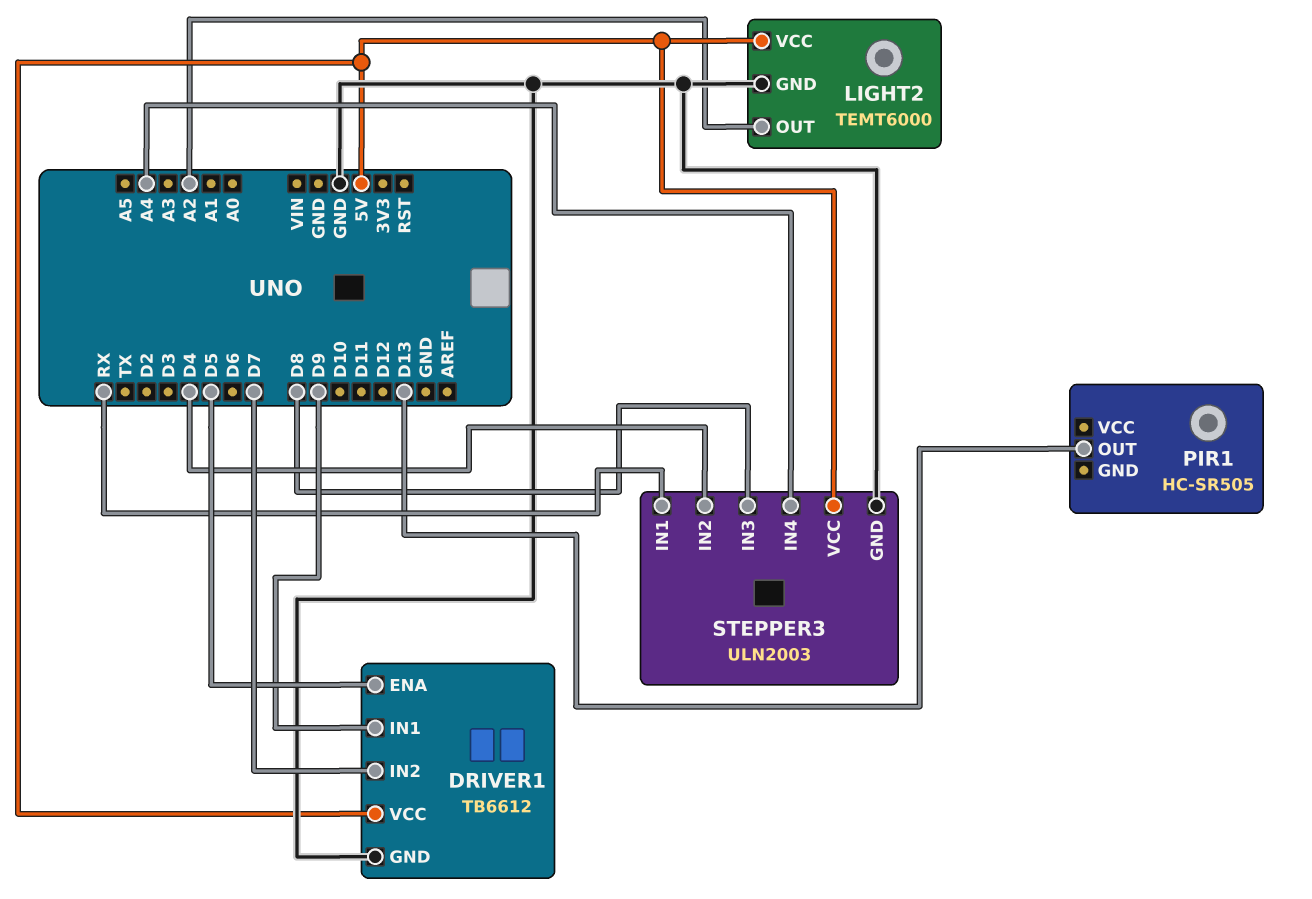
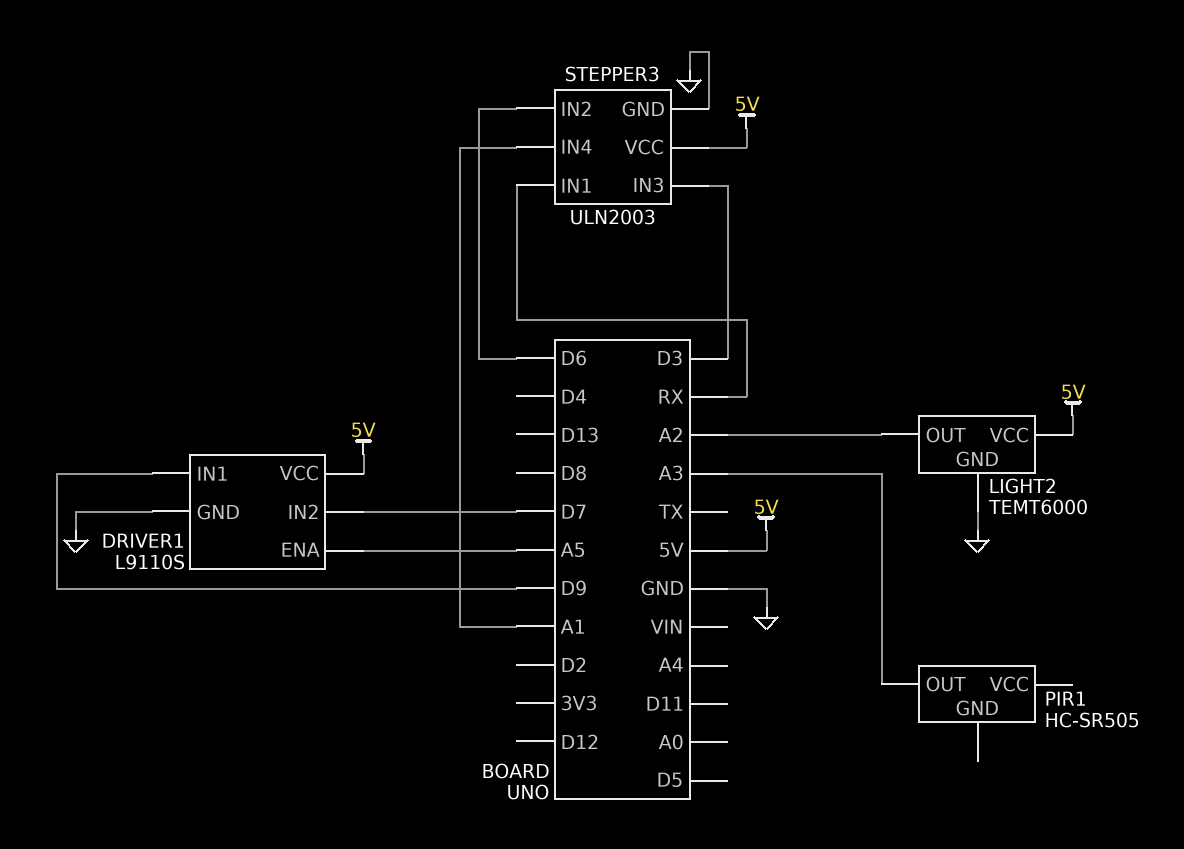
DRIVER1: TB6612 -> L9110S
DRIVER1 pin ENA: D5 -> A5
PIR1 pin OUT: D13 -> A3
STEPPER3 pin IN2: D4 -> D6
STEPPER3 pin IN3: D8 -> D3
STEPPER3 pin IN4: A4 -> A1

